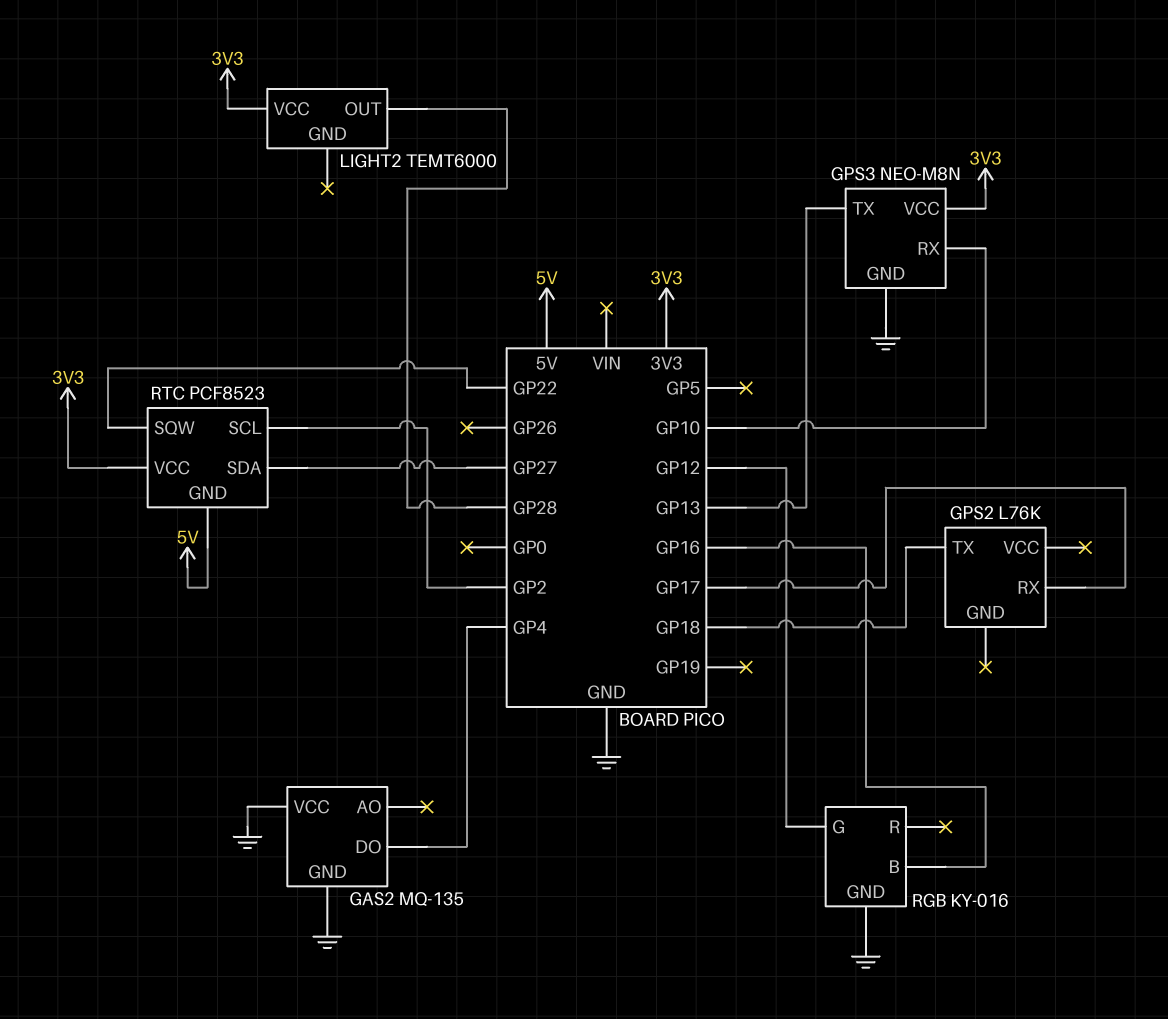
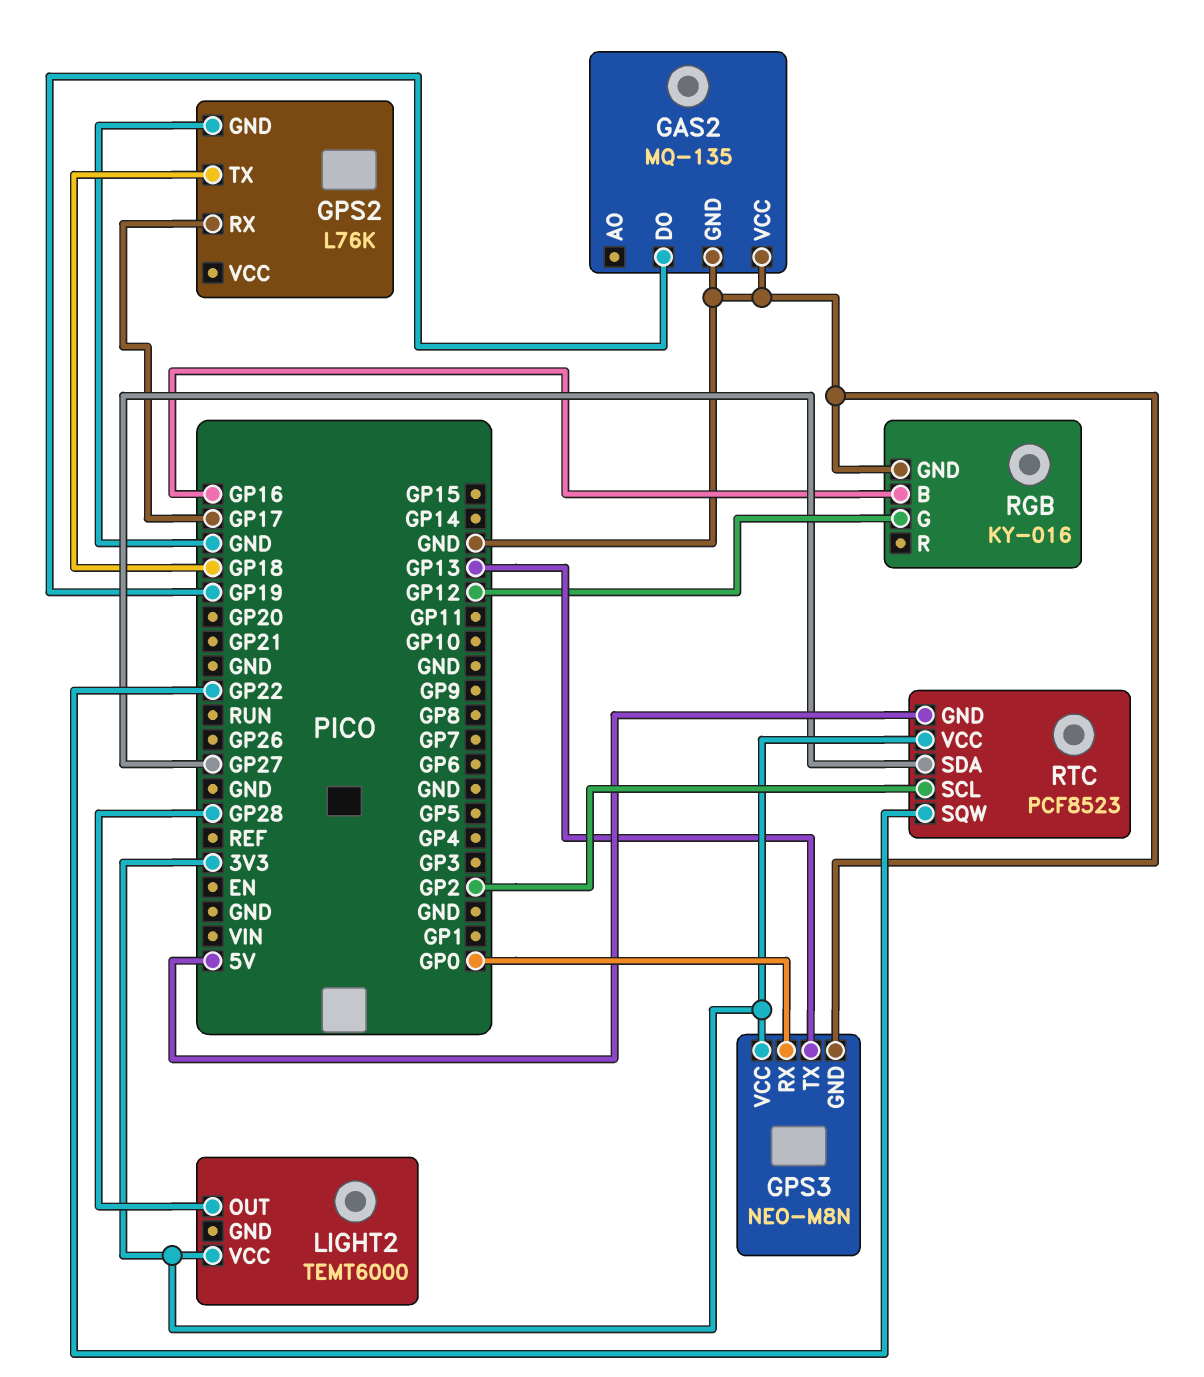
GAS2 pin DO: GP4 -> GP19
GPS2 pin GND: none -> GND
GPS3 pin RX: GP10 -> GP0

